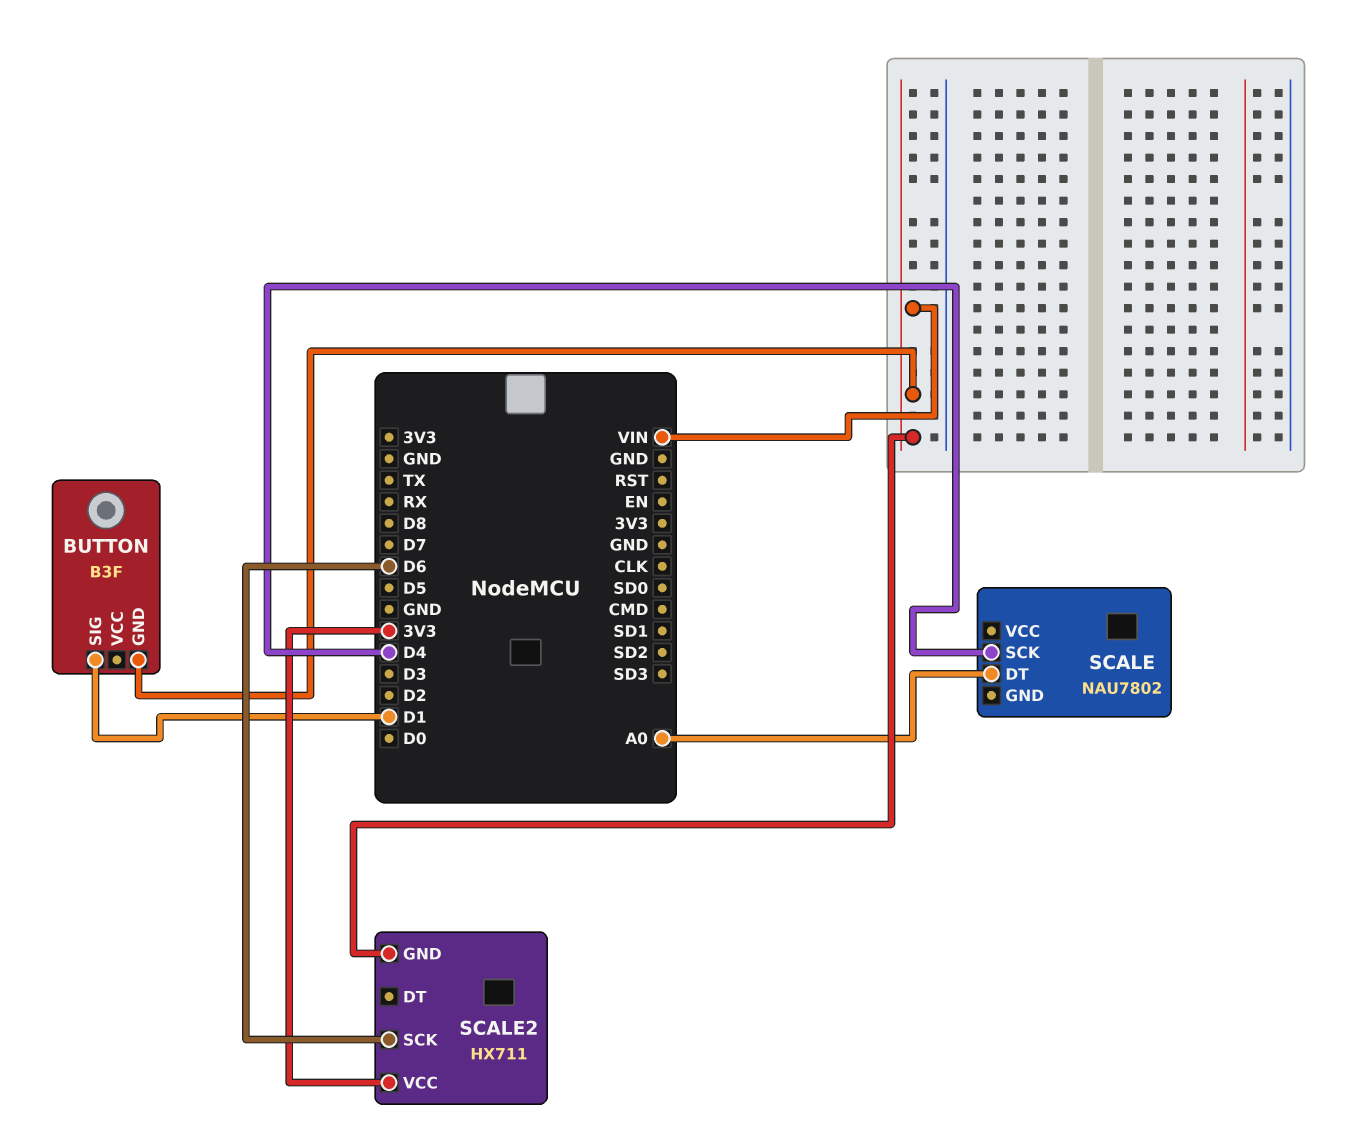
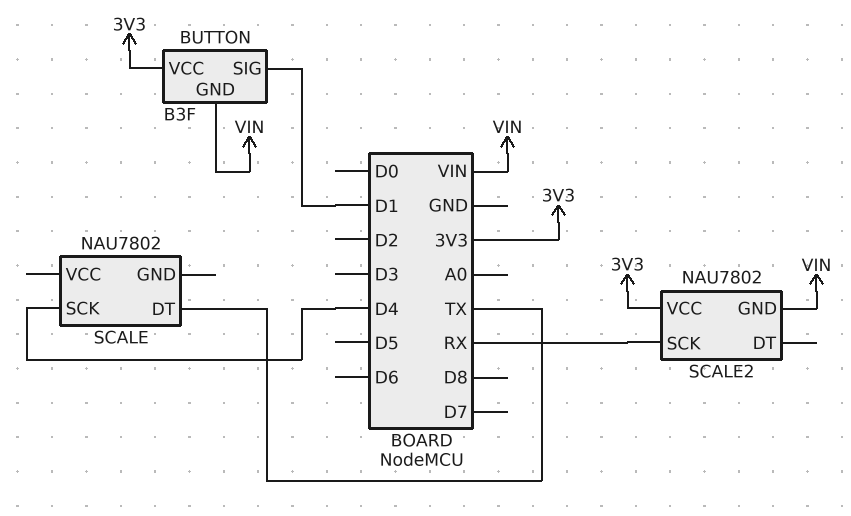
BUTTON pin VCC: none -> 3V3
SCALE pin DT: A0 -> TX
SCALE2: HX711 -> NAU7802
SCALE2 pin SCK: D6 -> RX

